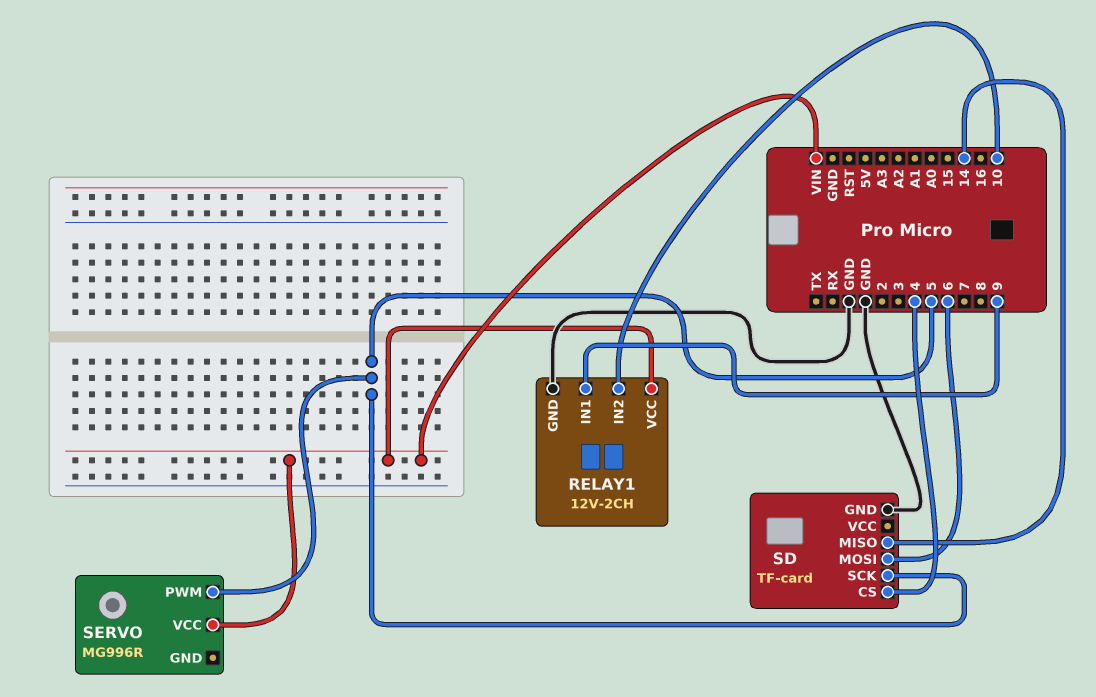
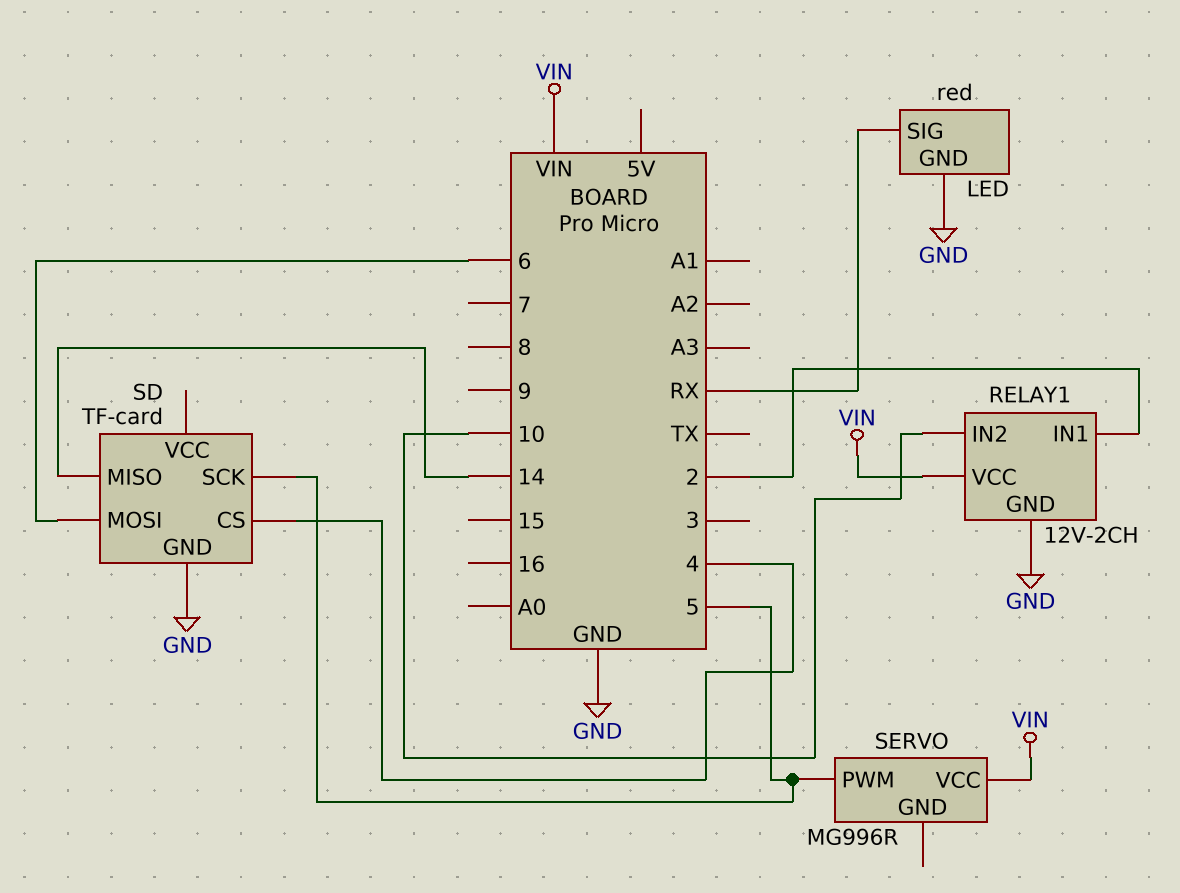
LED: none -> red
LED pin GND: none -> GND
LED pin SIG: none -> RX
RELAY1 pin IN1: 9 -> 2

